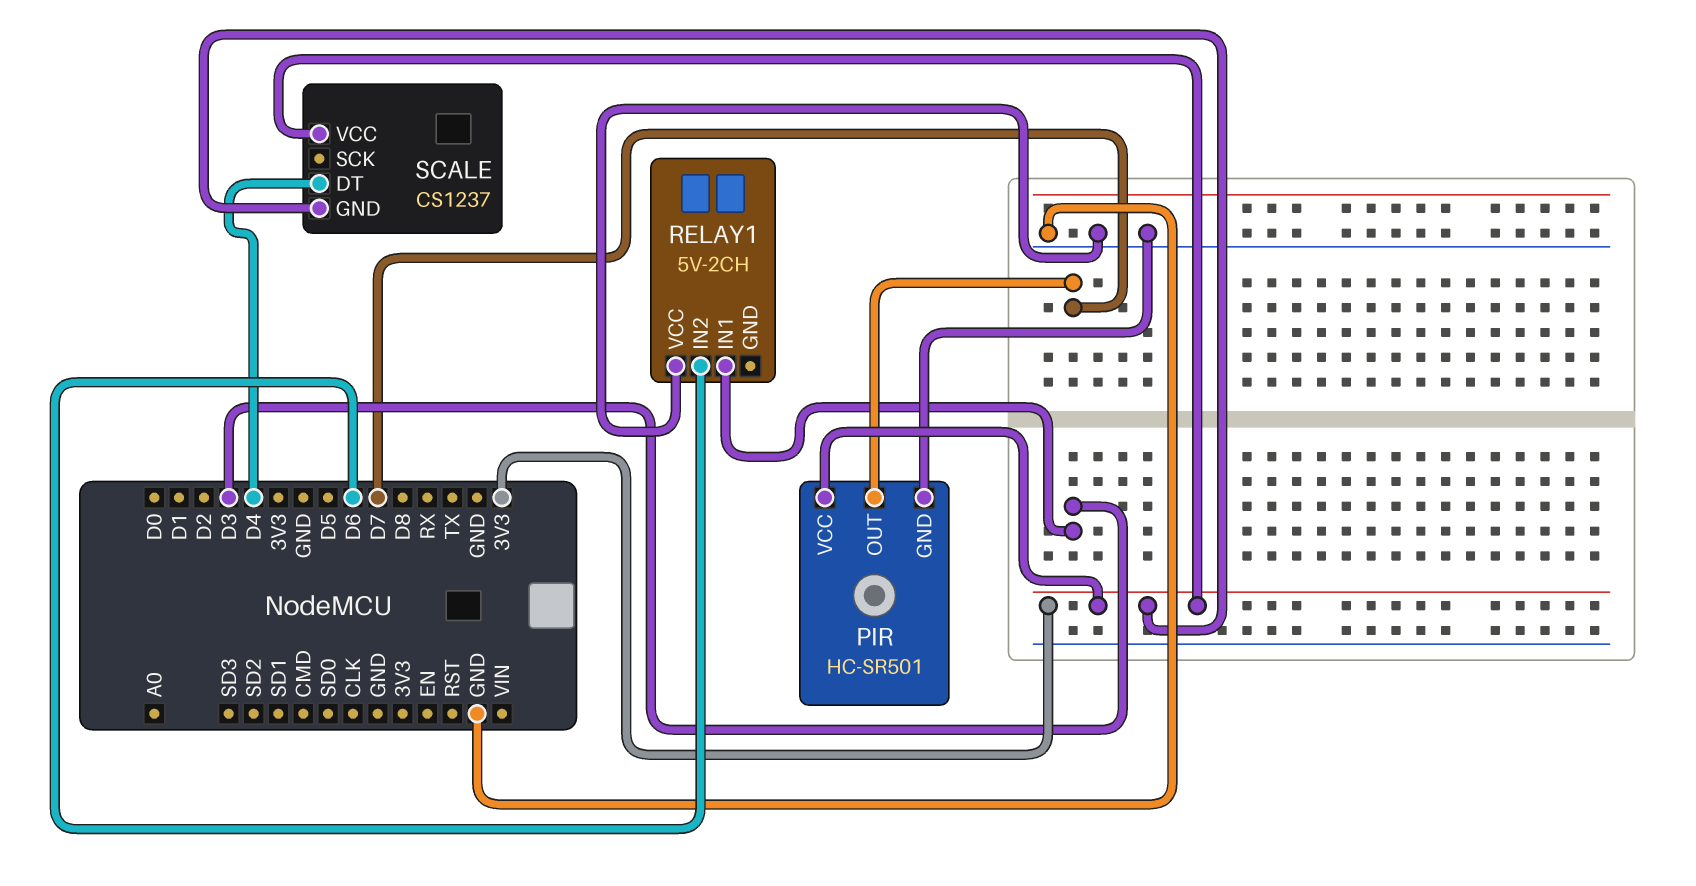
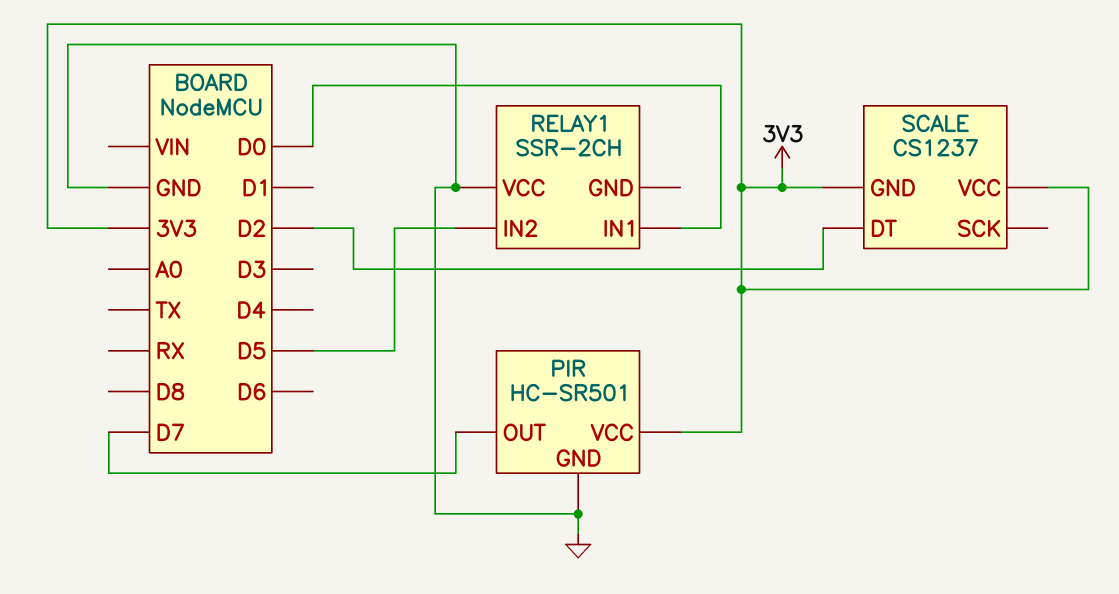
RELAY1: 5V-2CH -> SSR-2CH
RELAY1 pin IN1: D3 -> D0
RELAY1 pin IN2: D6 -> D5
SCALE pin DT: D4 -> D2

